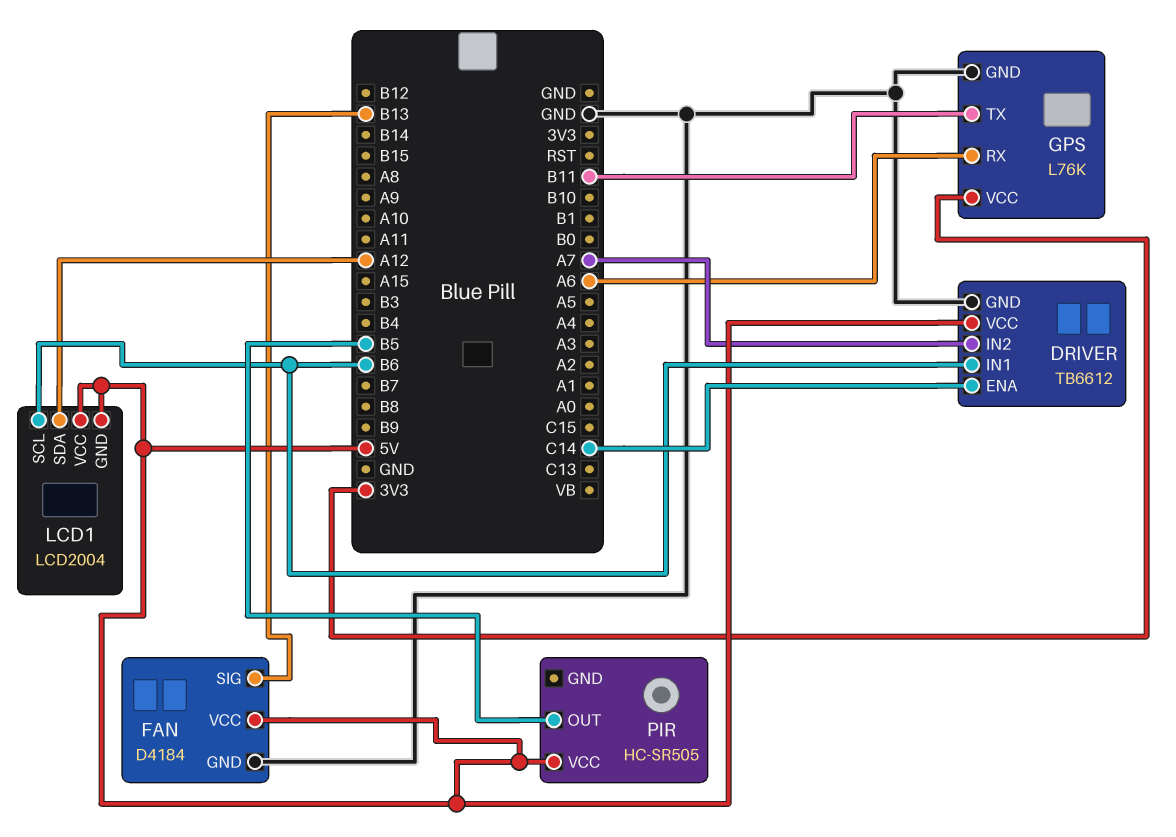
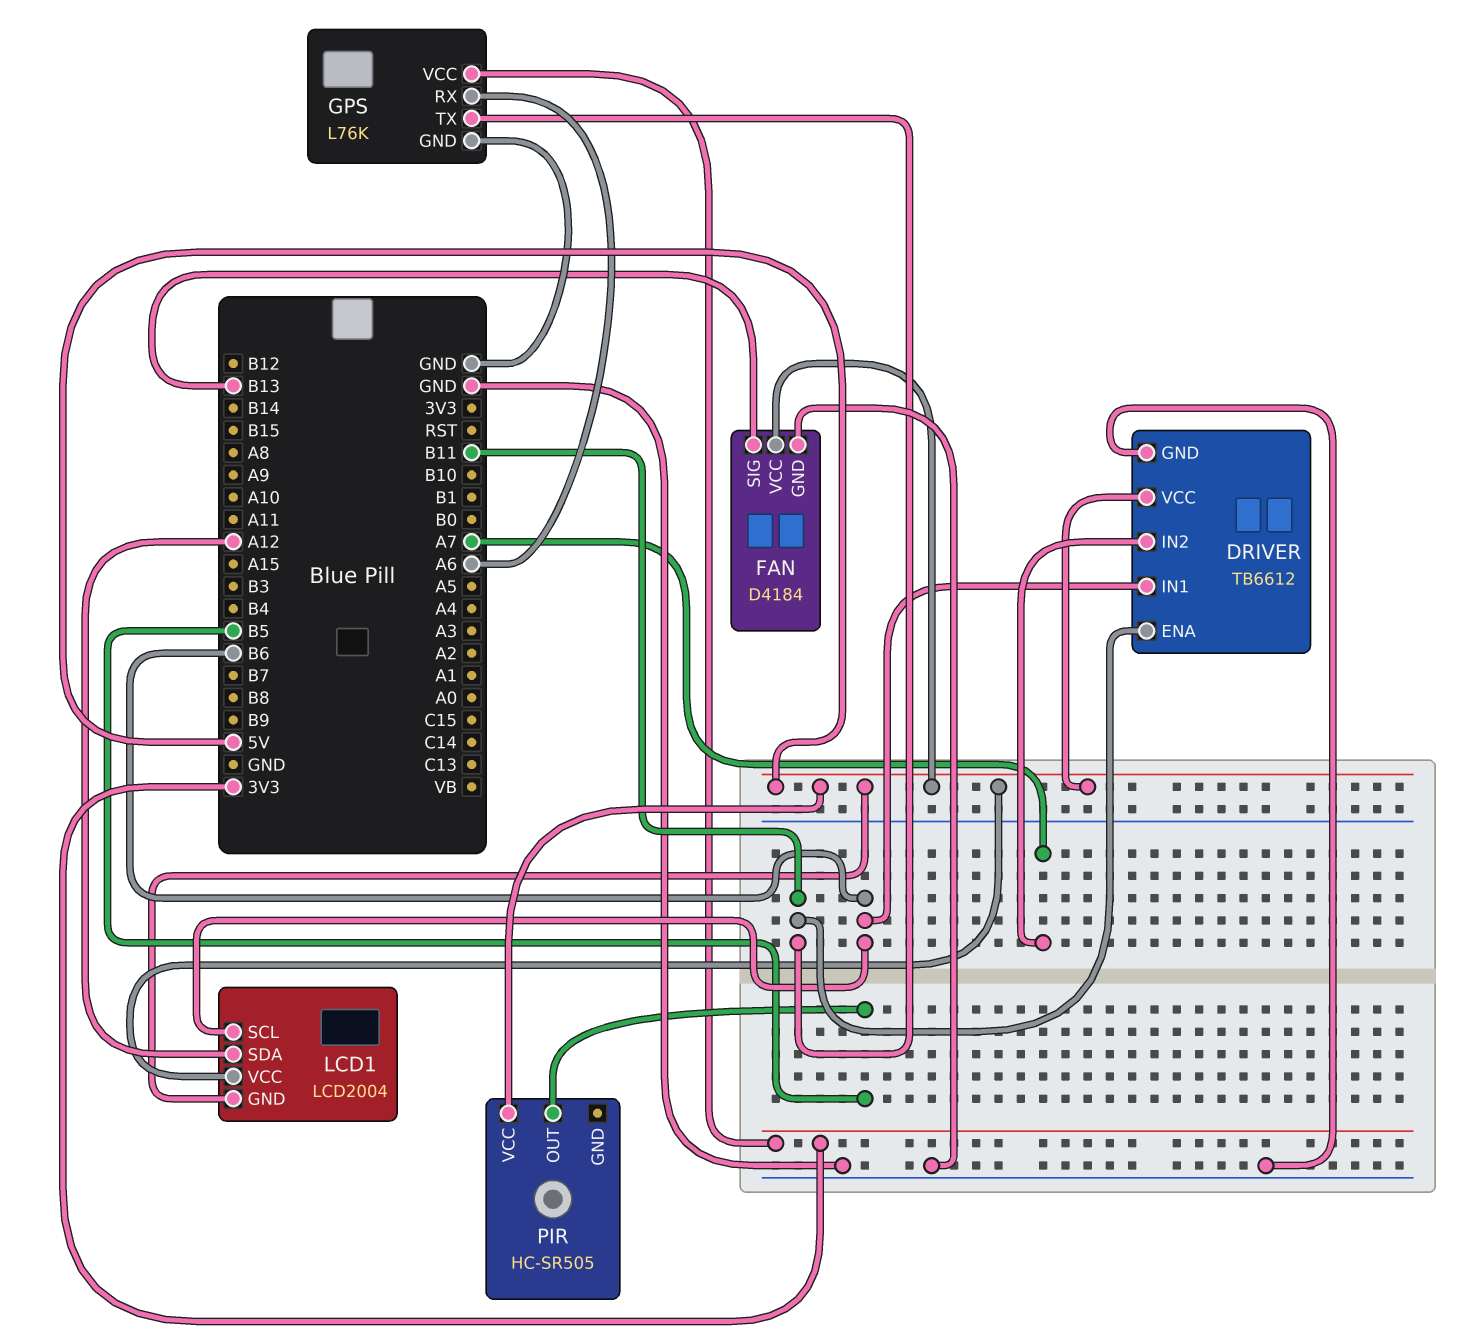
DRIVER pin ENA: C14 -> B11

